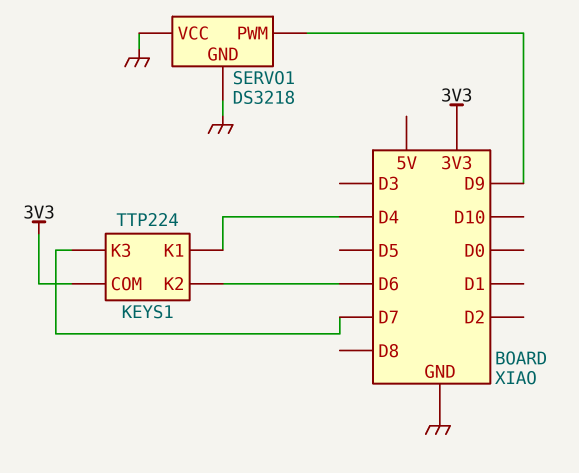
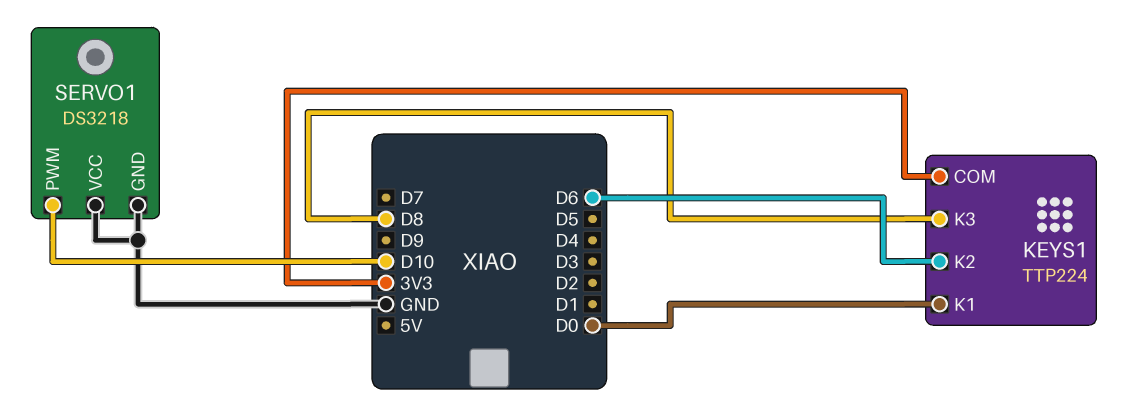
KEYS1 pin K1: D4 -> D0
KEYS1 pin K3: D7 -> D8
SERVO1 pin PWM: D9 -> D10

